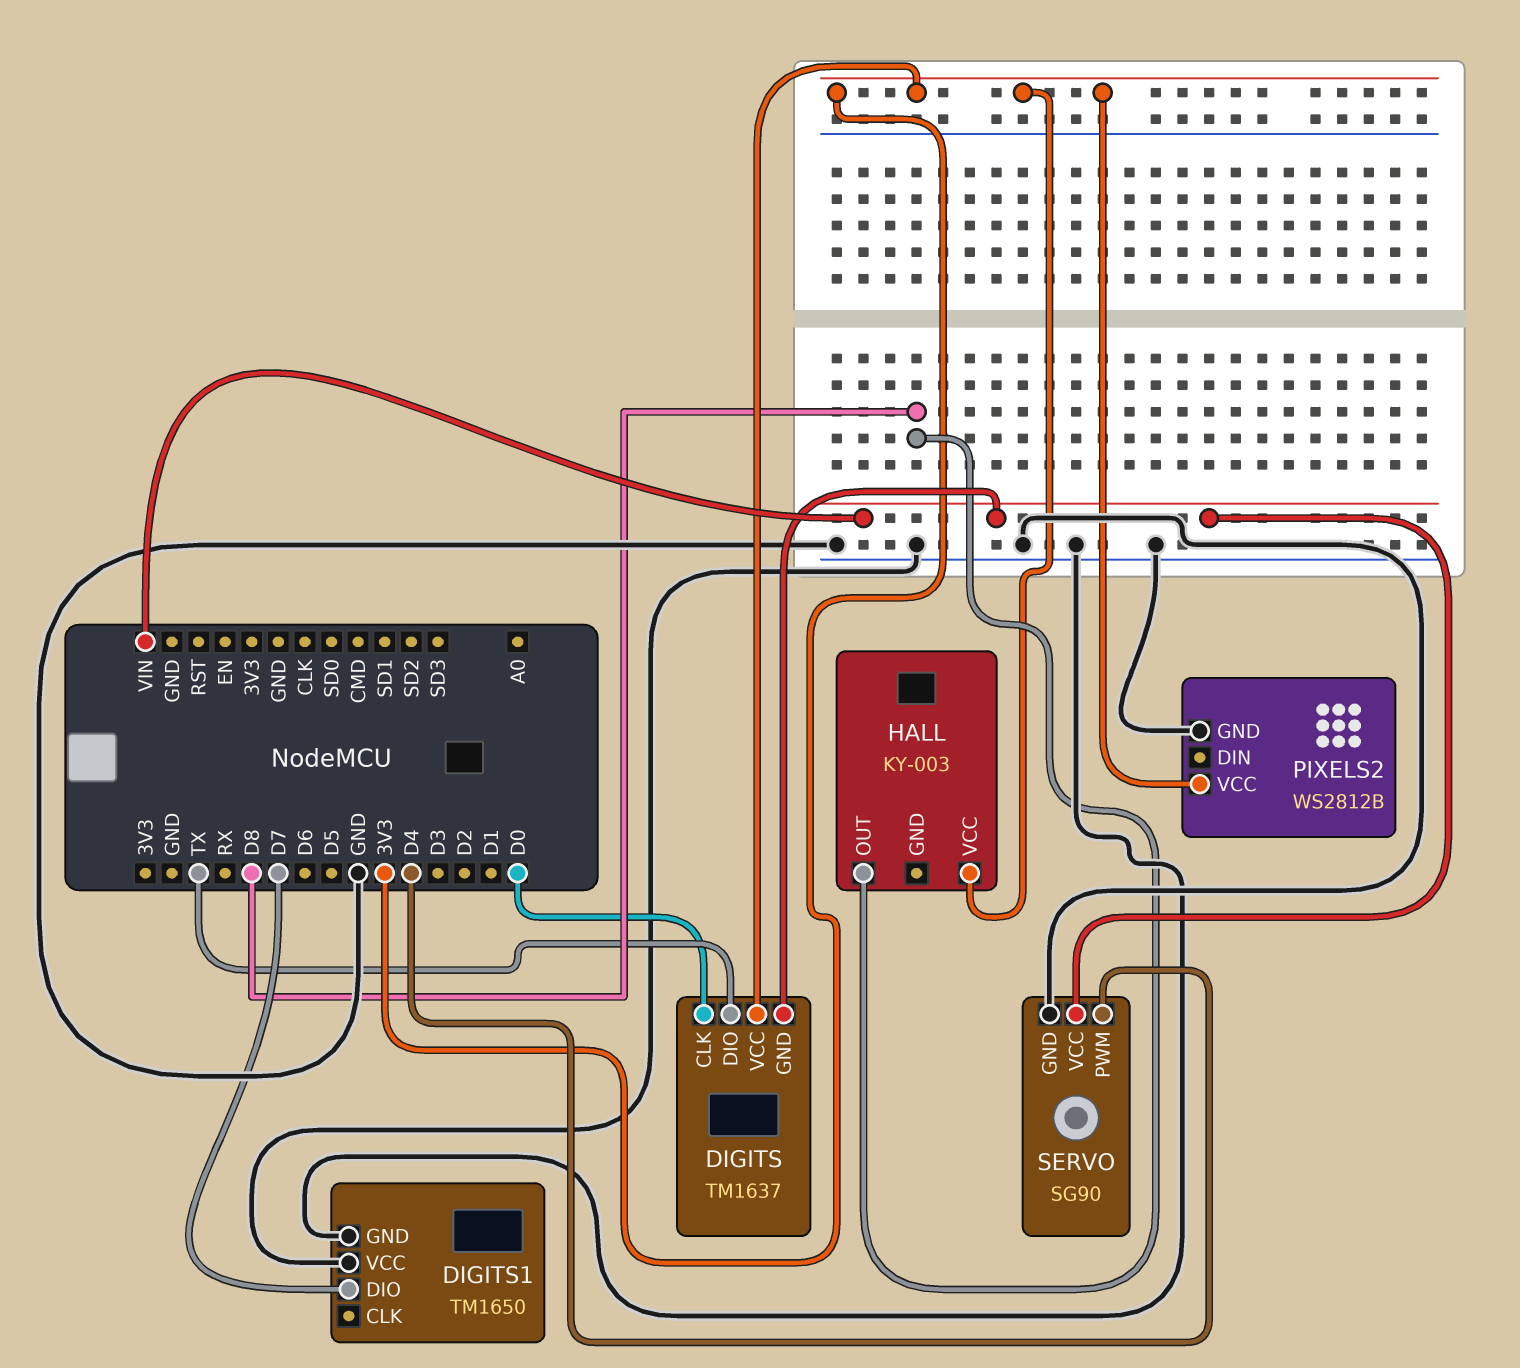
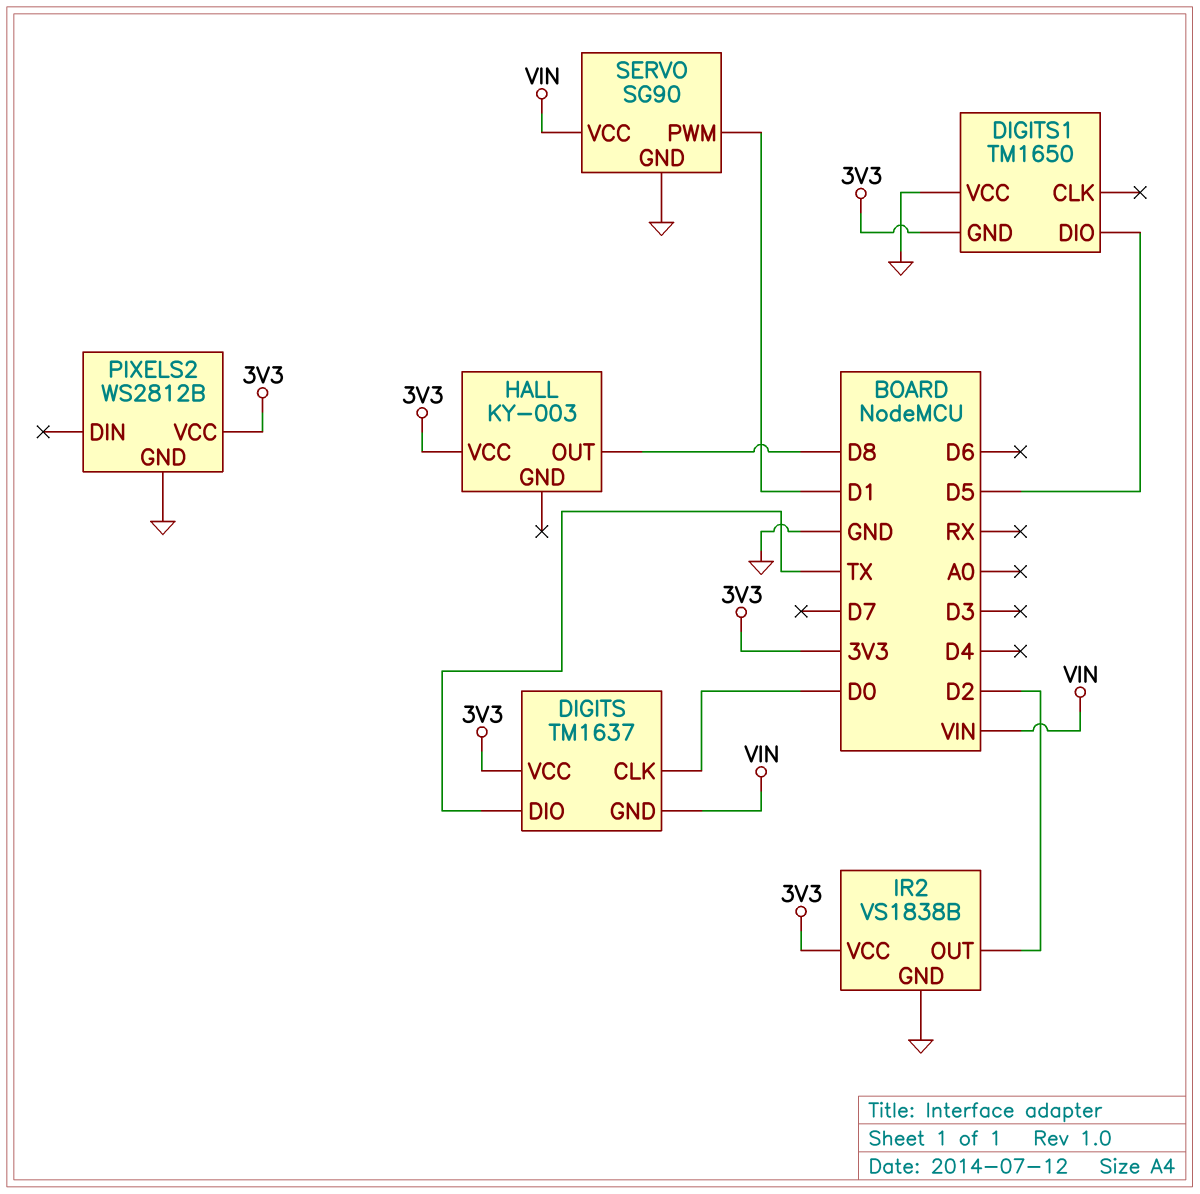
DIGITS1 pin DIO: D7 -> D5
DIGITS1 pin GND: GND -> 3V3
IR2: none -> VS1838B
IR2 pin GND: none -> GND
IR2 pin OUT: none -> D2
IR2 pin VCC: none -> 3V3
SERVO pin PWM: D4 -> D1

